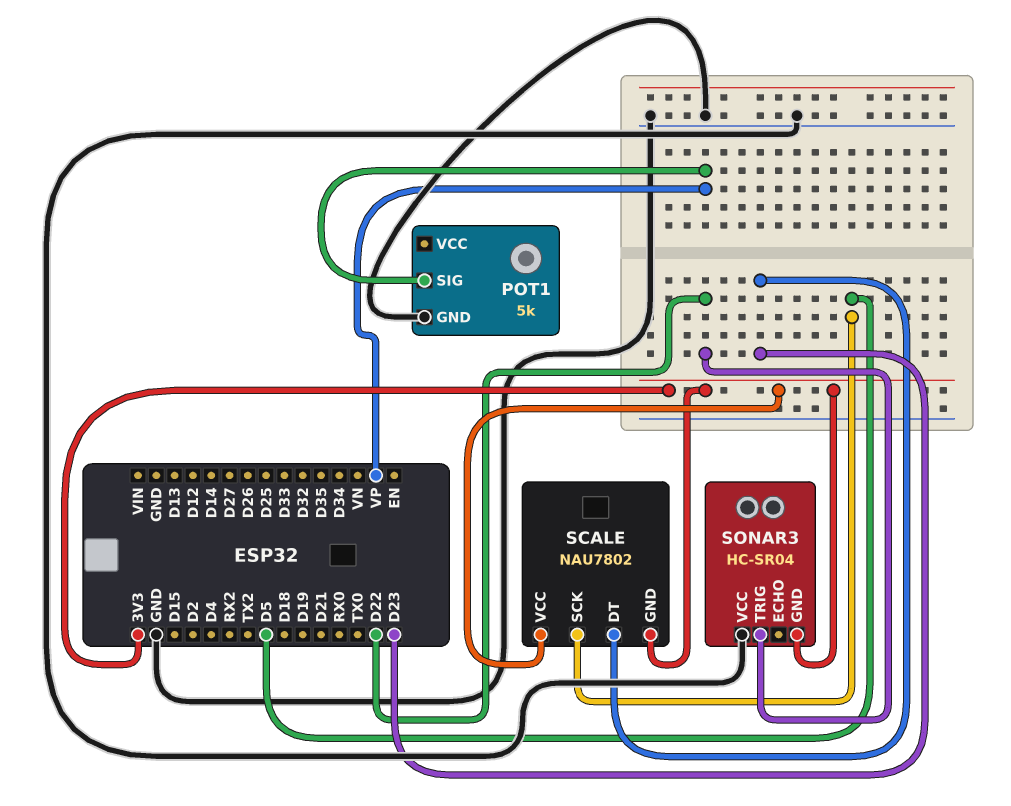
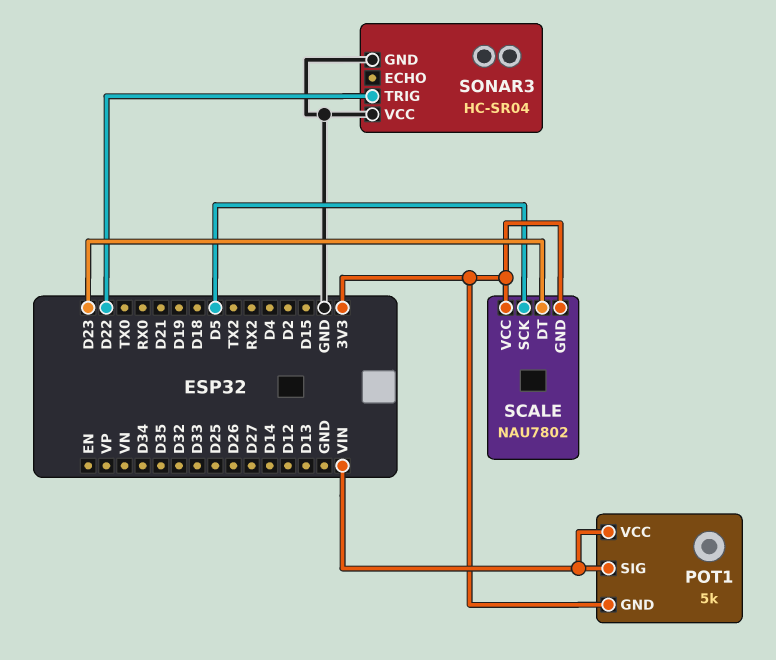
POT1 pin GND: GND -> 3V3
POT1 pin SIG: VP -> VIN
POT1 pin VCC: none -> VIN
SONAR3 pin GND: 3V3 -> GND

